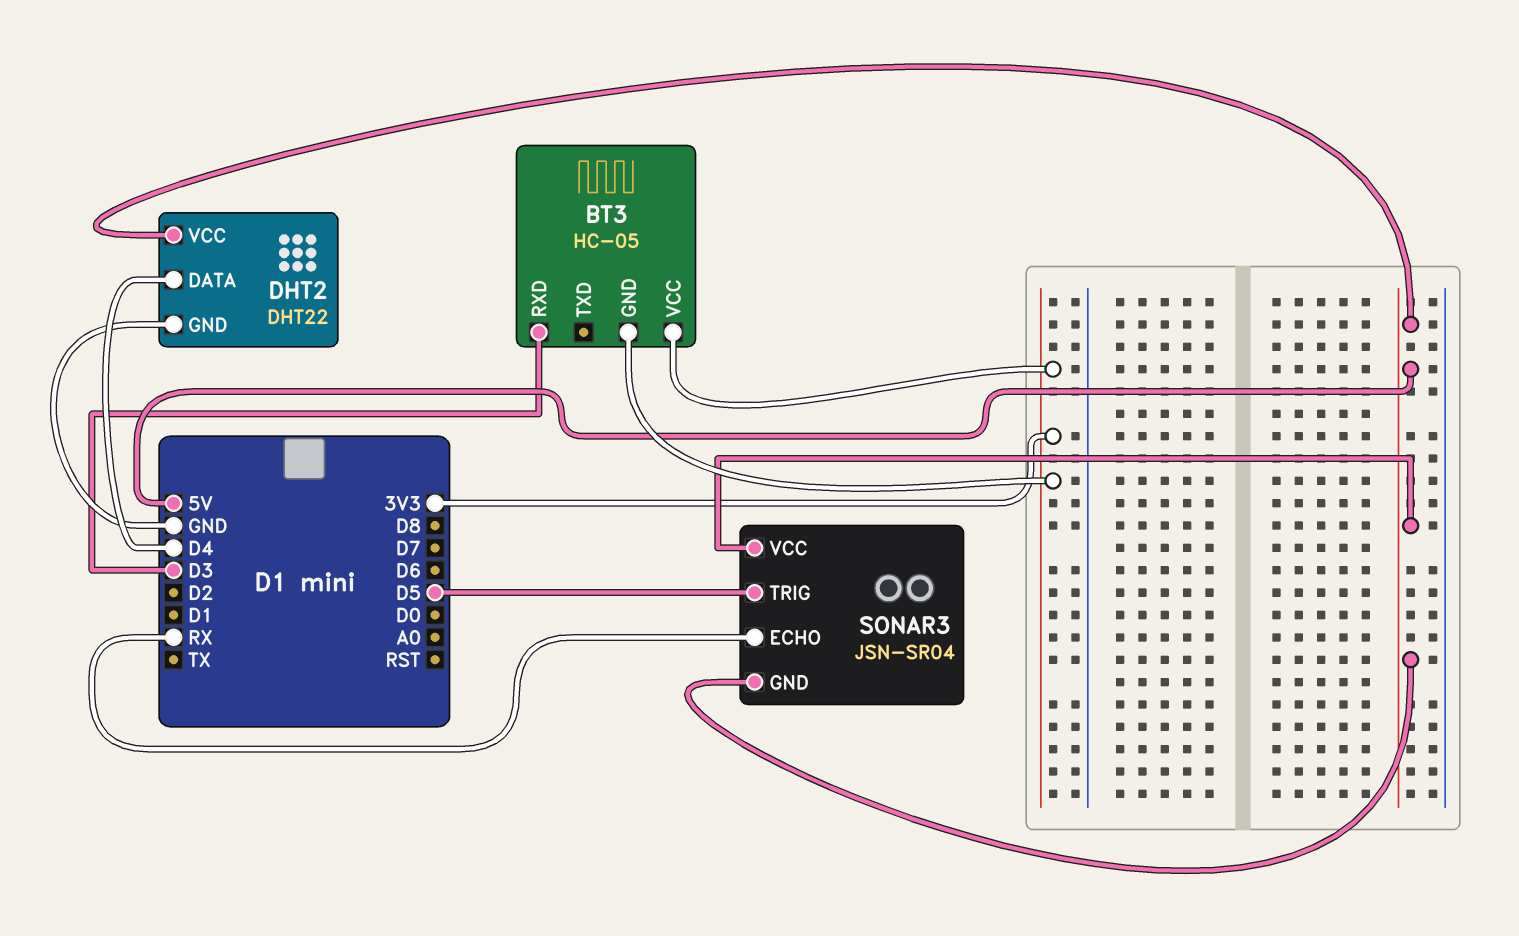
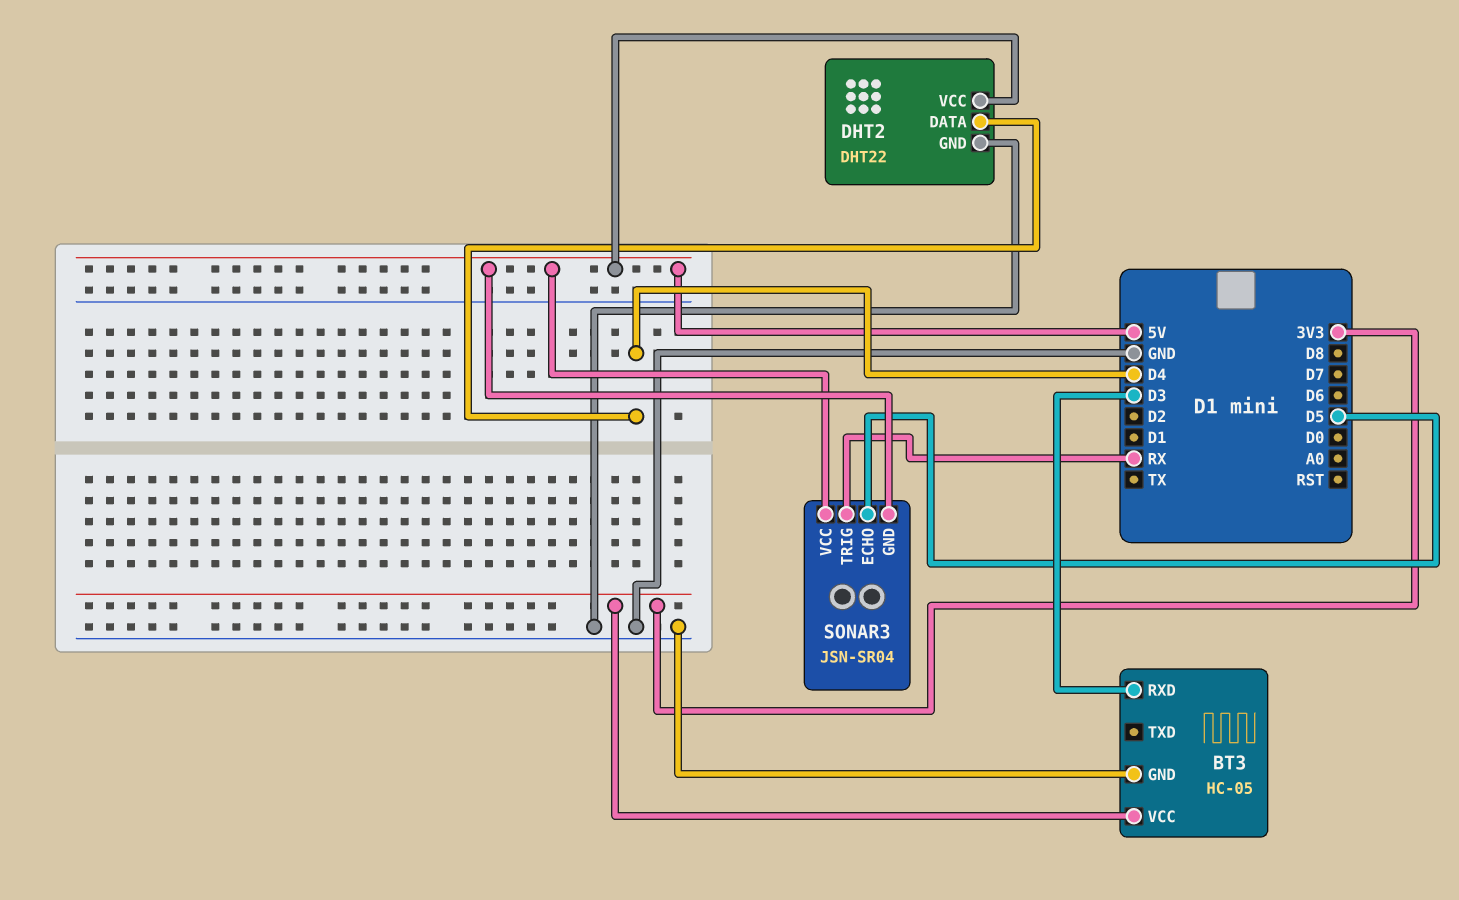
BT3 pin GND: 3V3 -> GND
SONAR3 pin ECHO: RX -> D5
SONAR3 pin TRIG: D5 -> RX

